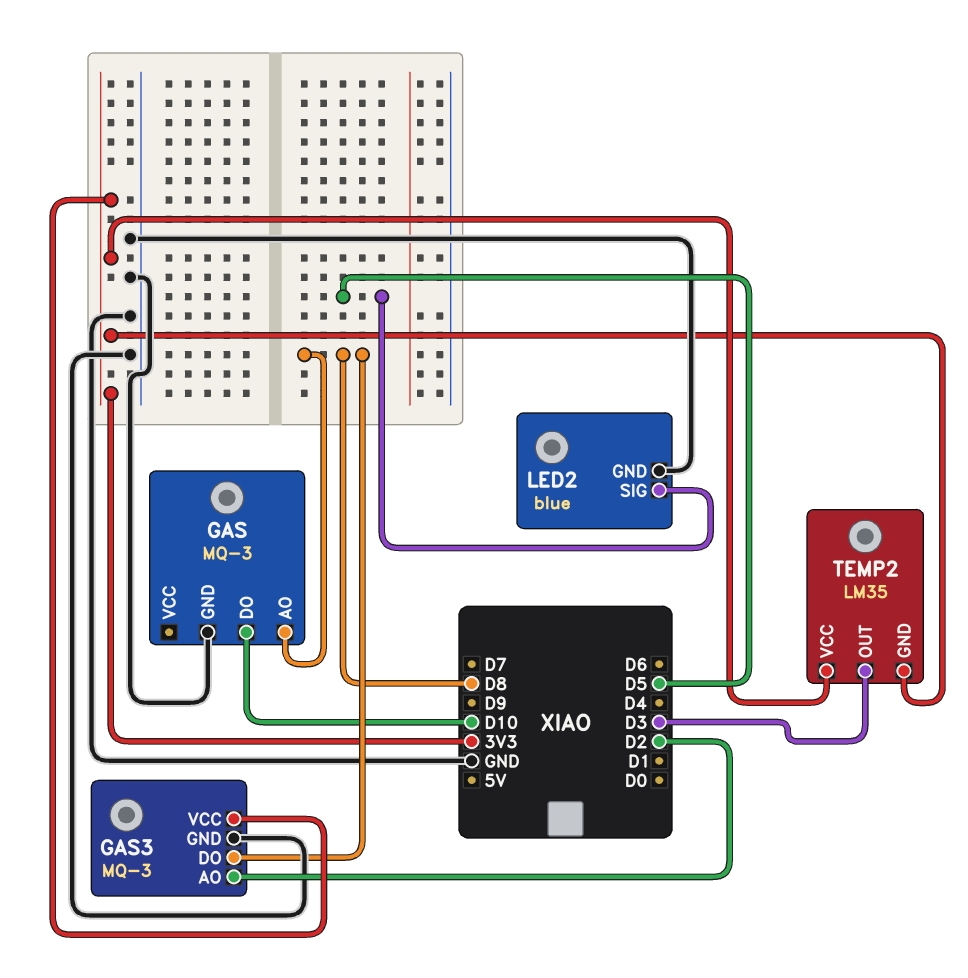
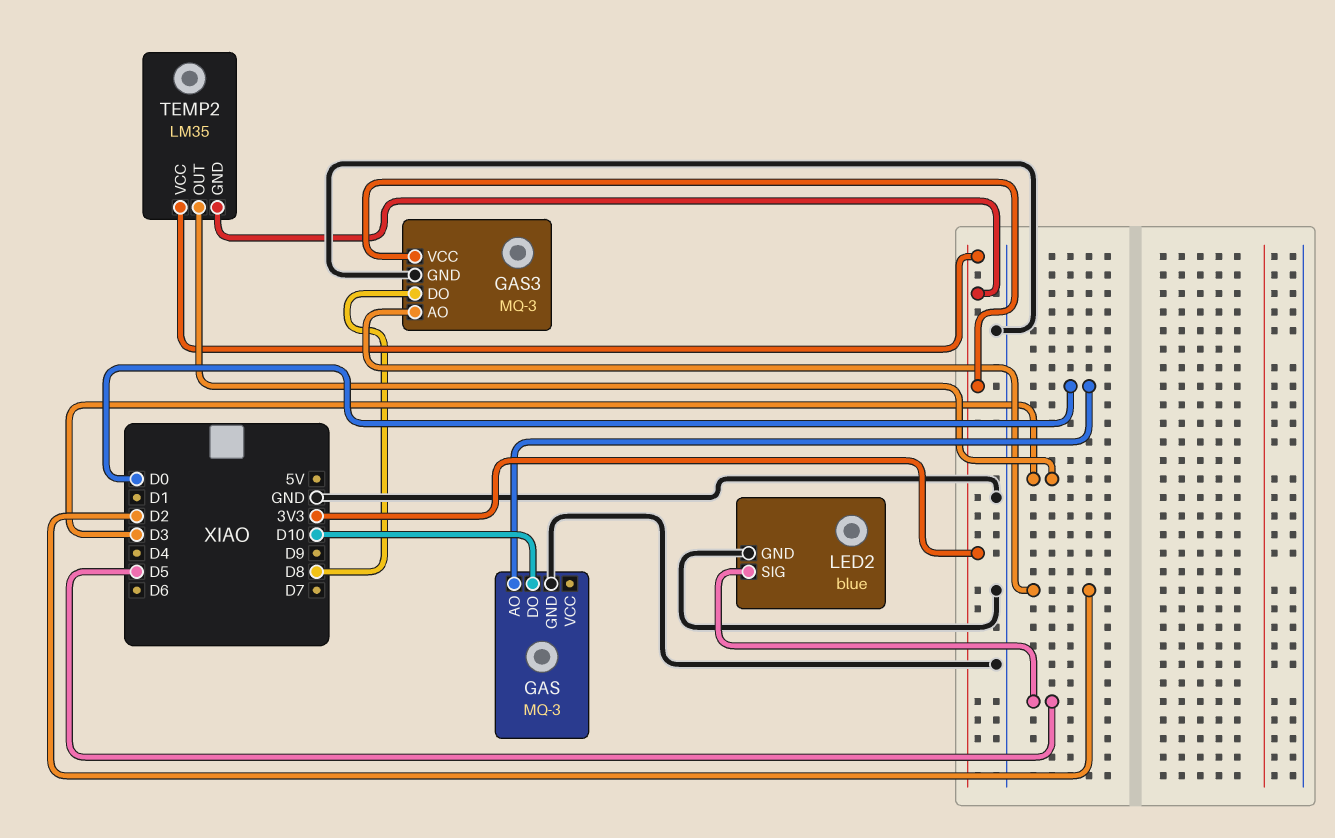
GAS pin AO: D8 -> D0

